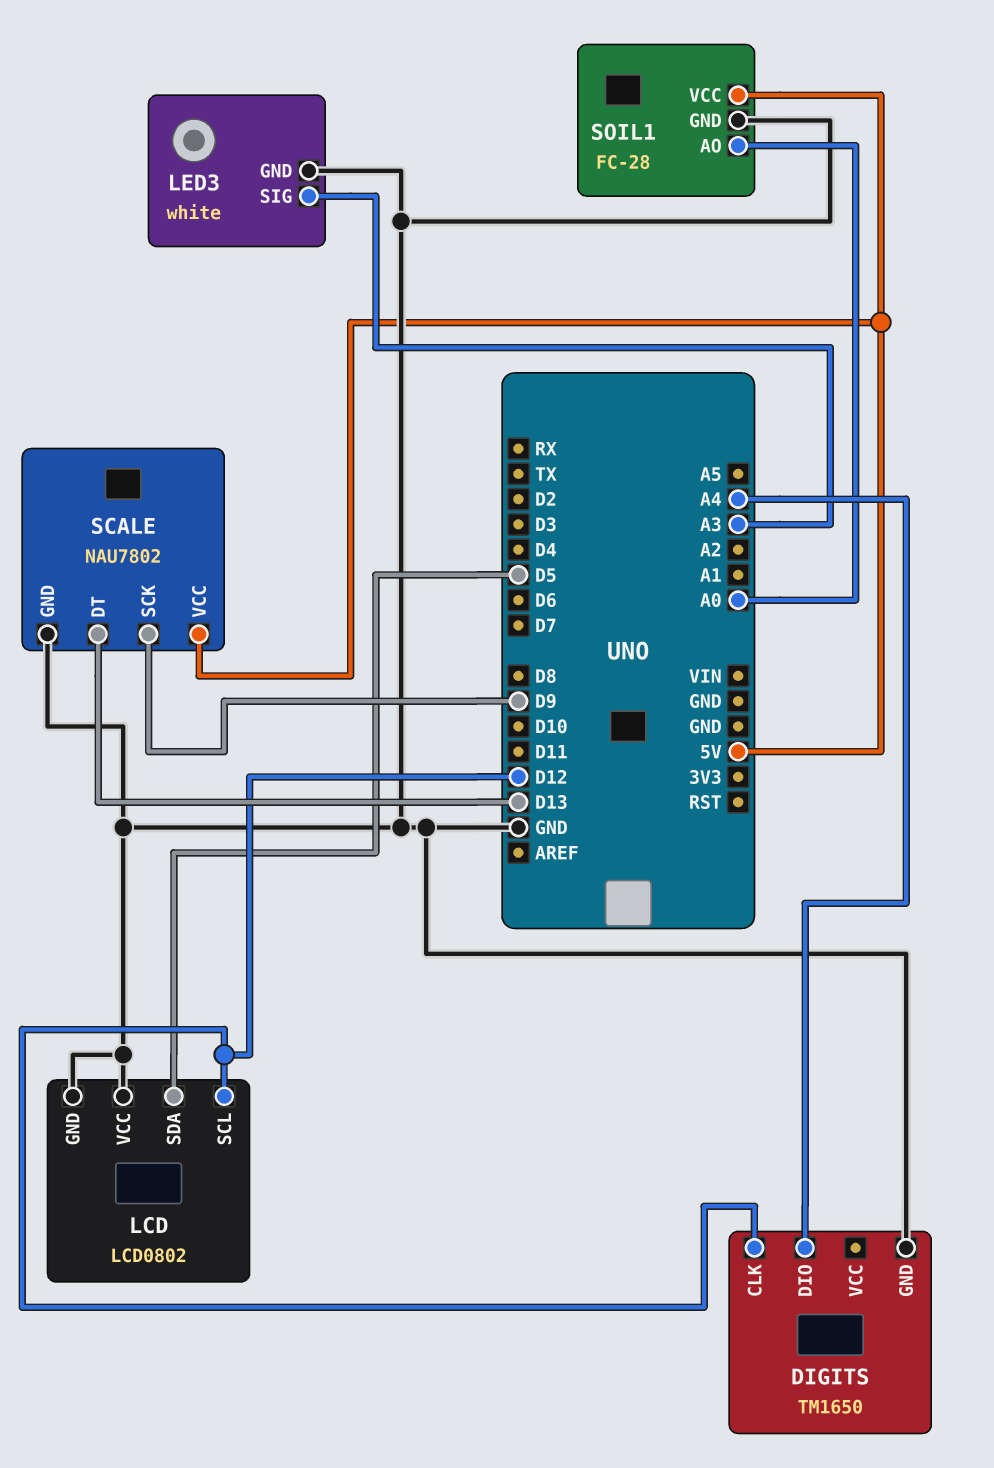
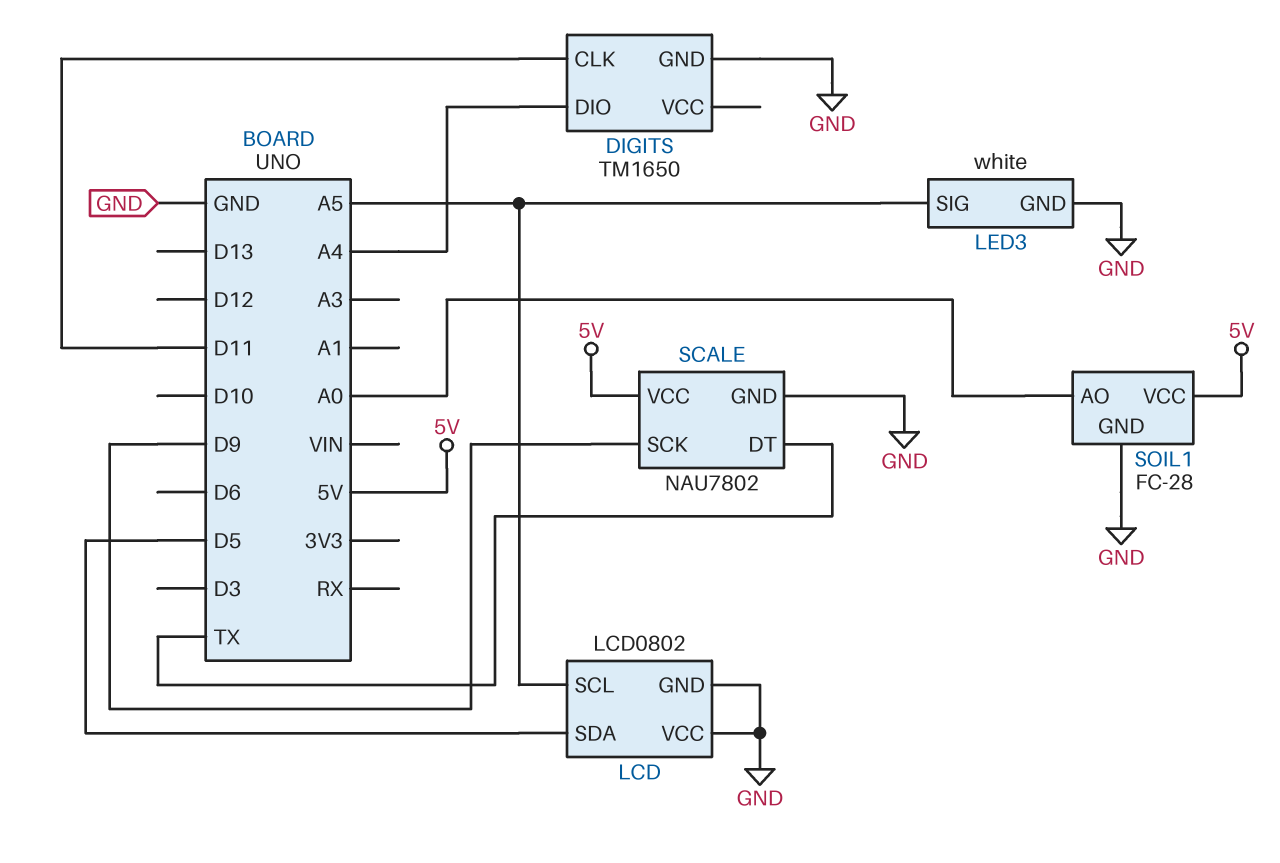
DIGITS pin CLK: D12 -> D11
LCD pin SCL: D12 -> A5
LED3 pin SIG: A3 -> A5
SCALE pin DT: D13 -> TX

